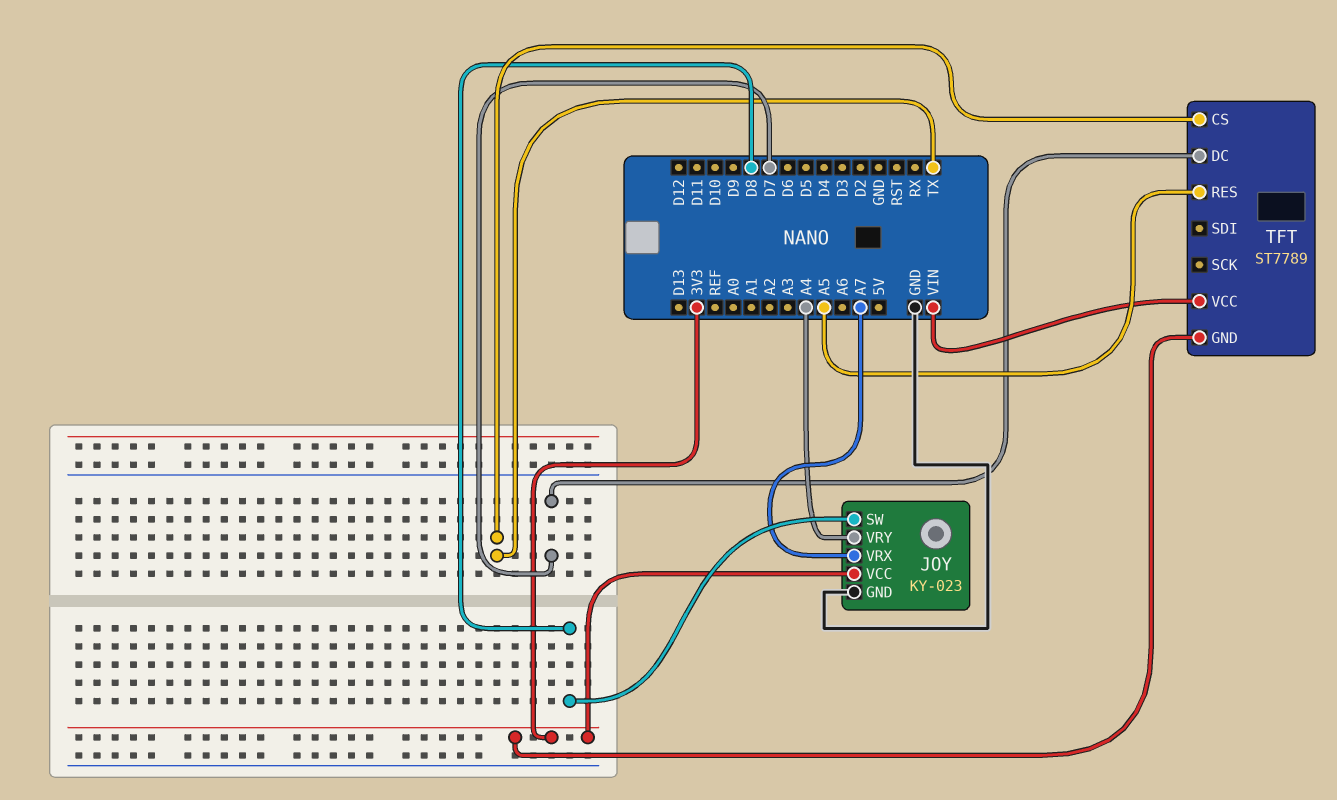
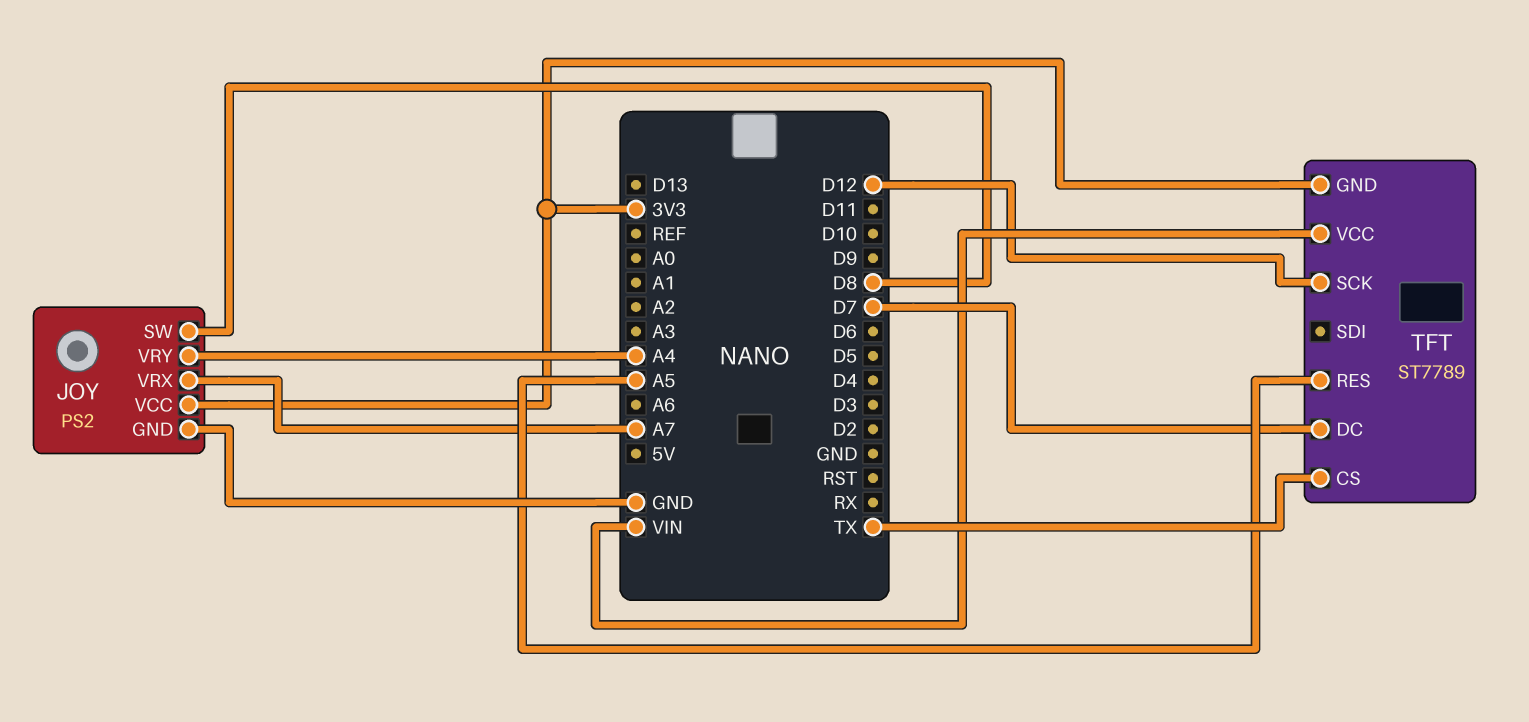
JOY: KY-023 -> PS2
TFT pin SCK: none -> D12

